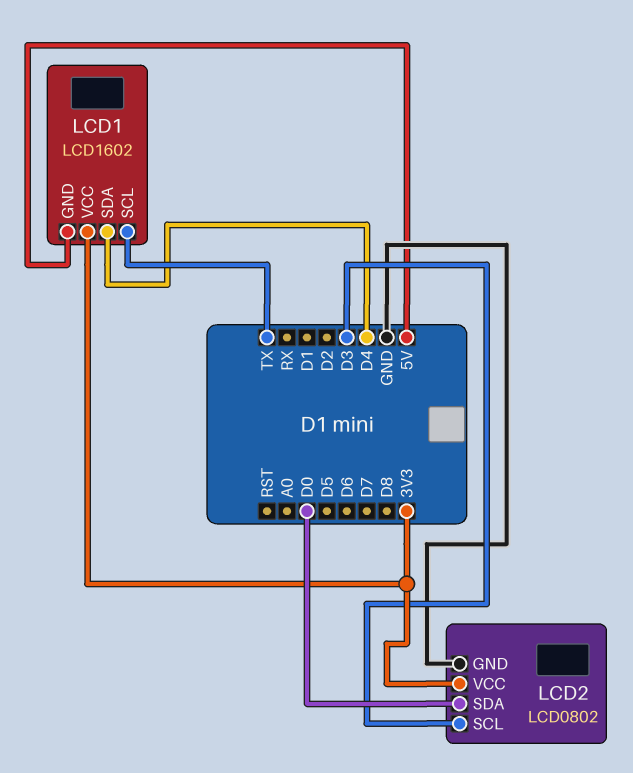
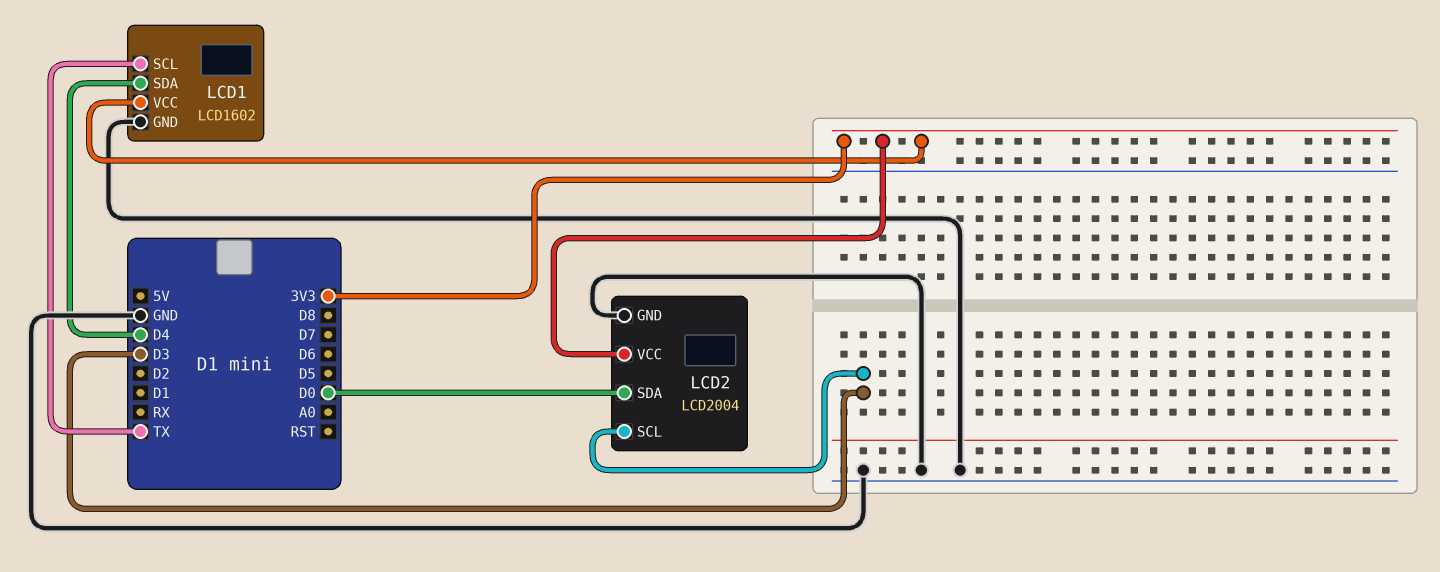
LCD1 pin GND: 5V -> GND
LCD2: LCD0802 -> LCD2004

